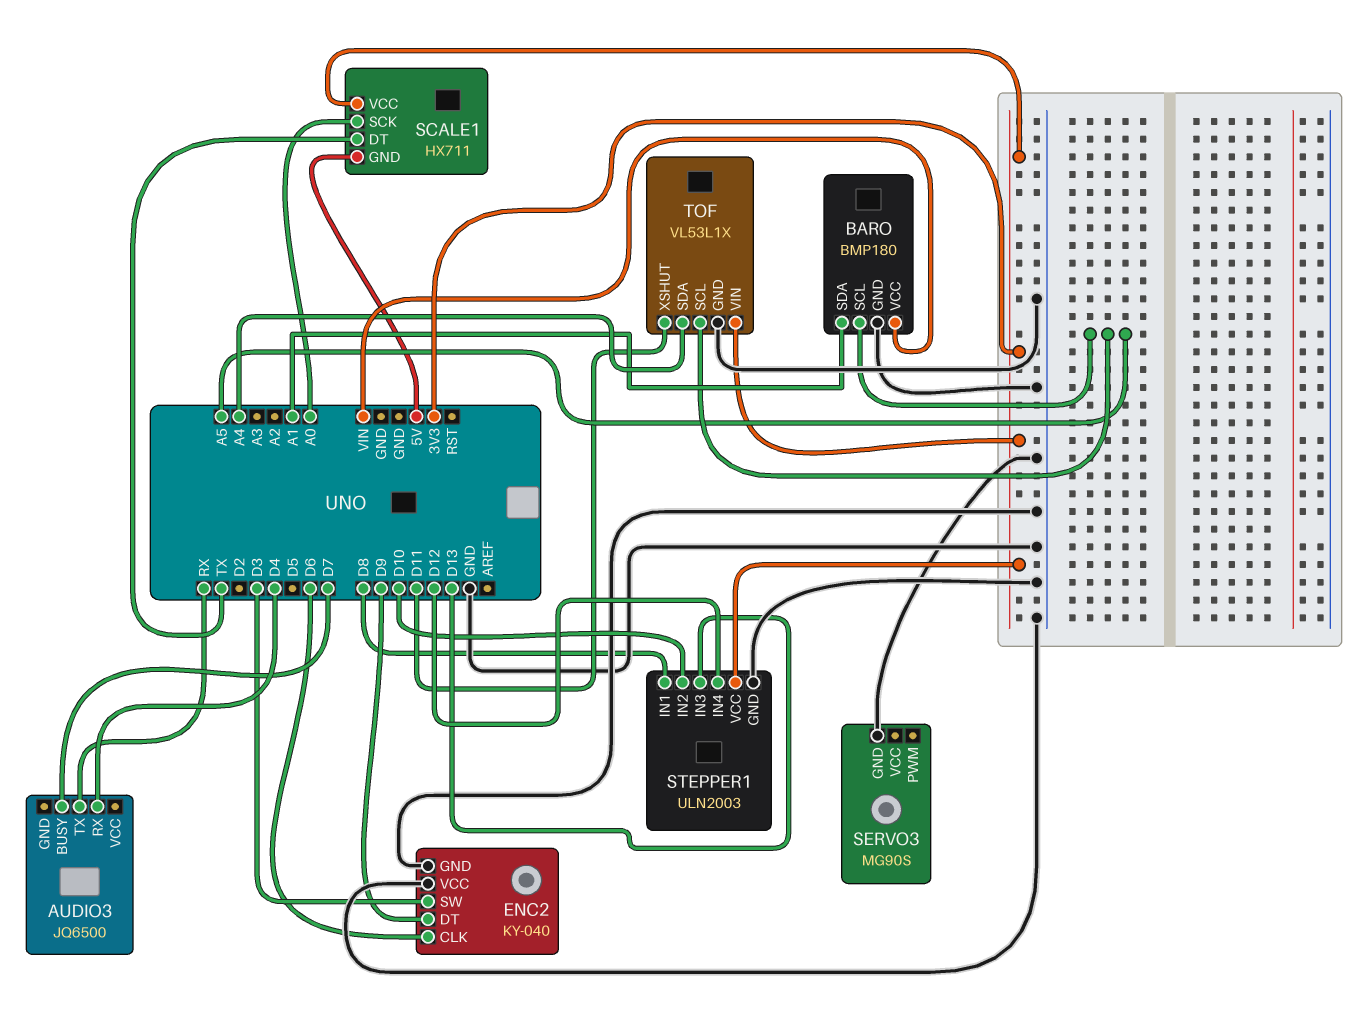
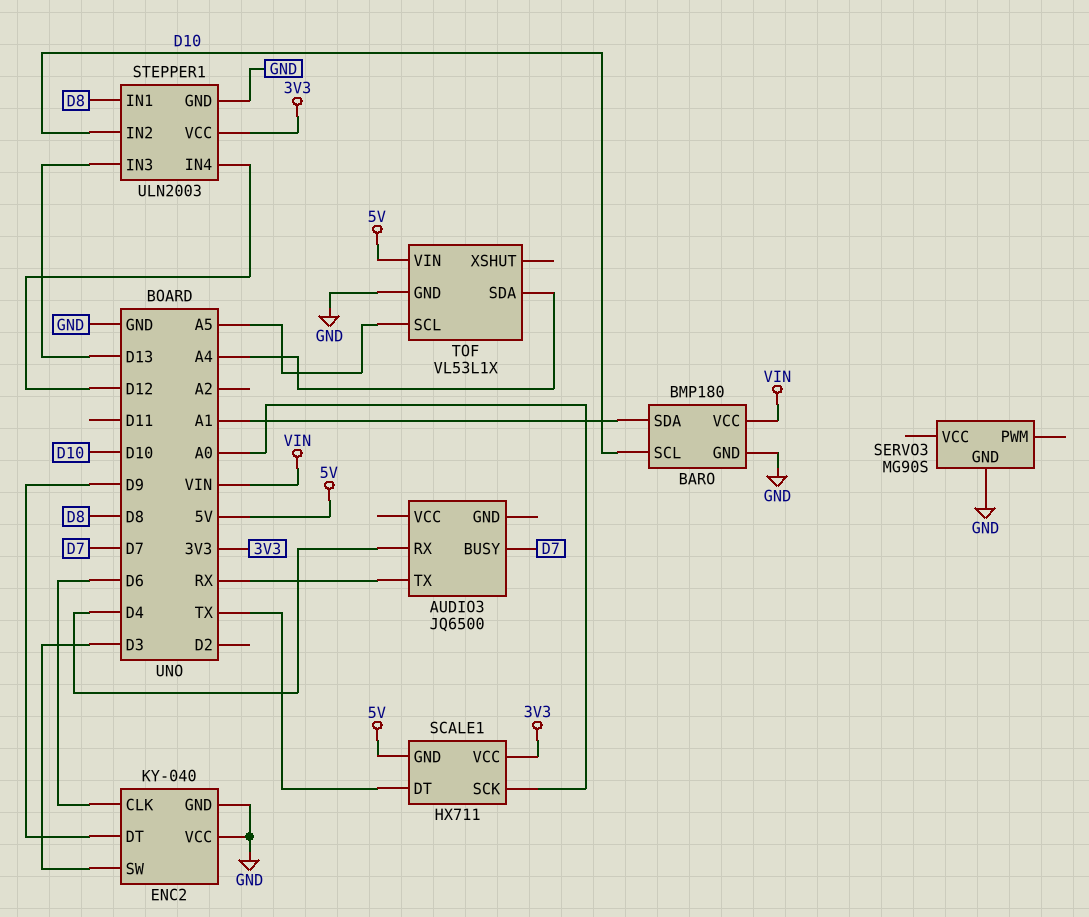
BARO pin SCL: A5 -> D10
TOF pin VIN: 3V3 -> 5V
TOF pin XSHUT: D11 -> none

